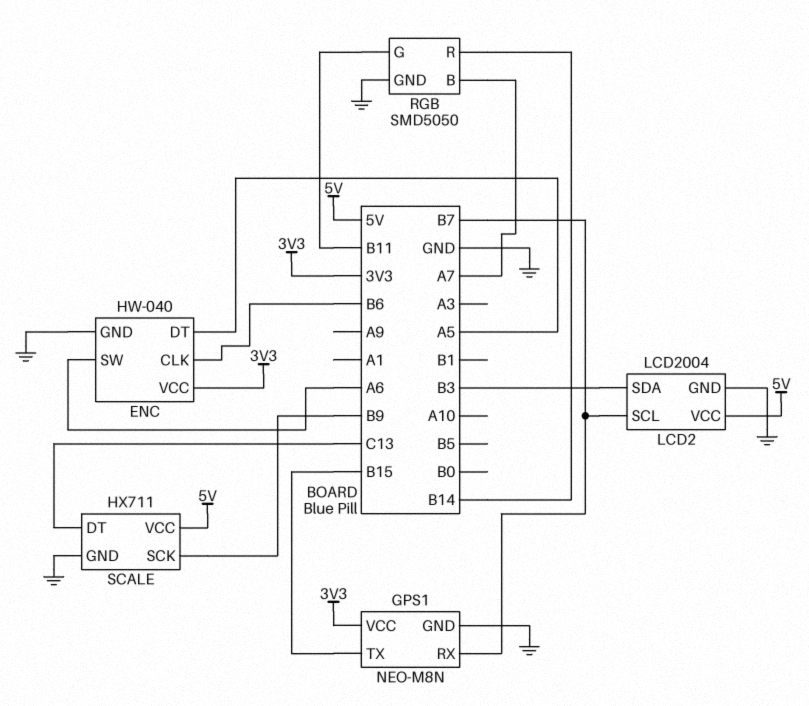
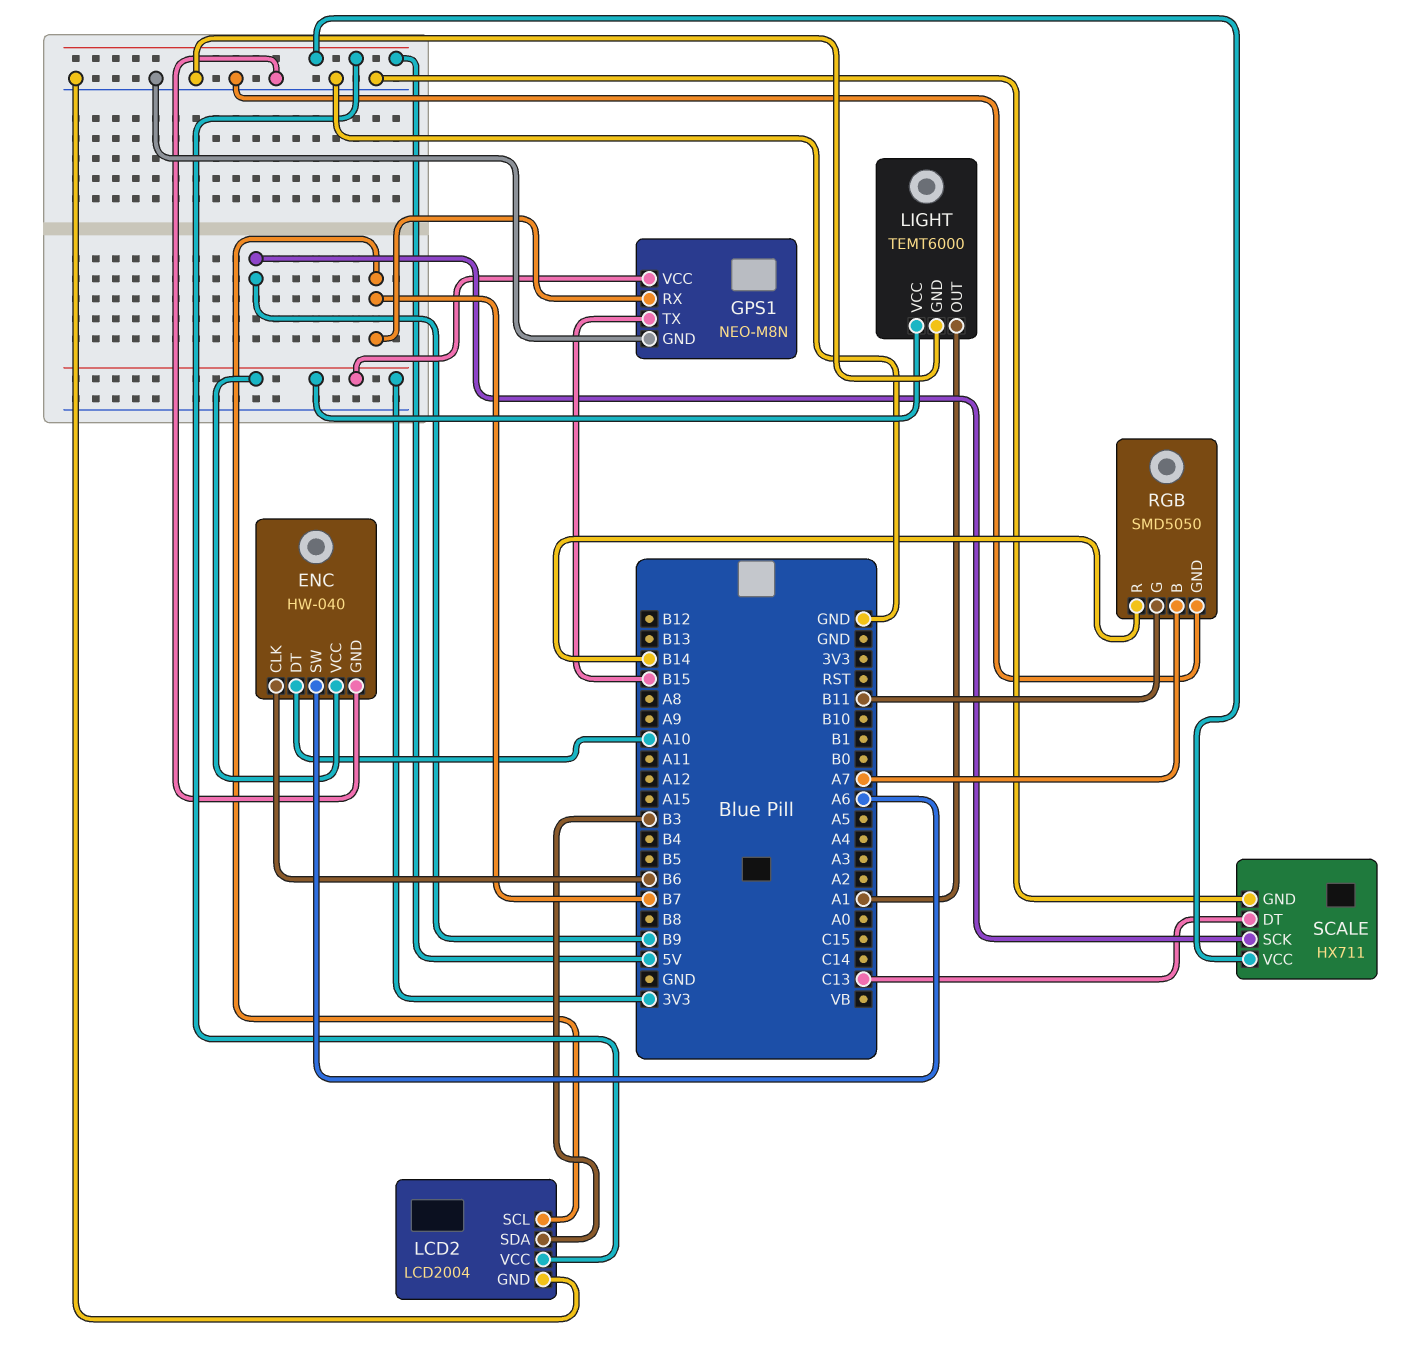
ENC pin DT: A5 -> A10
LIGHT: none -> TEMT6000
LIGHT pin GND: none -> GND
LIGHT pin OUT: none -> A1
LIGHT pin VCC: none -> 3V3

